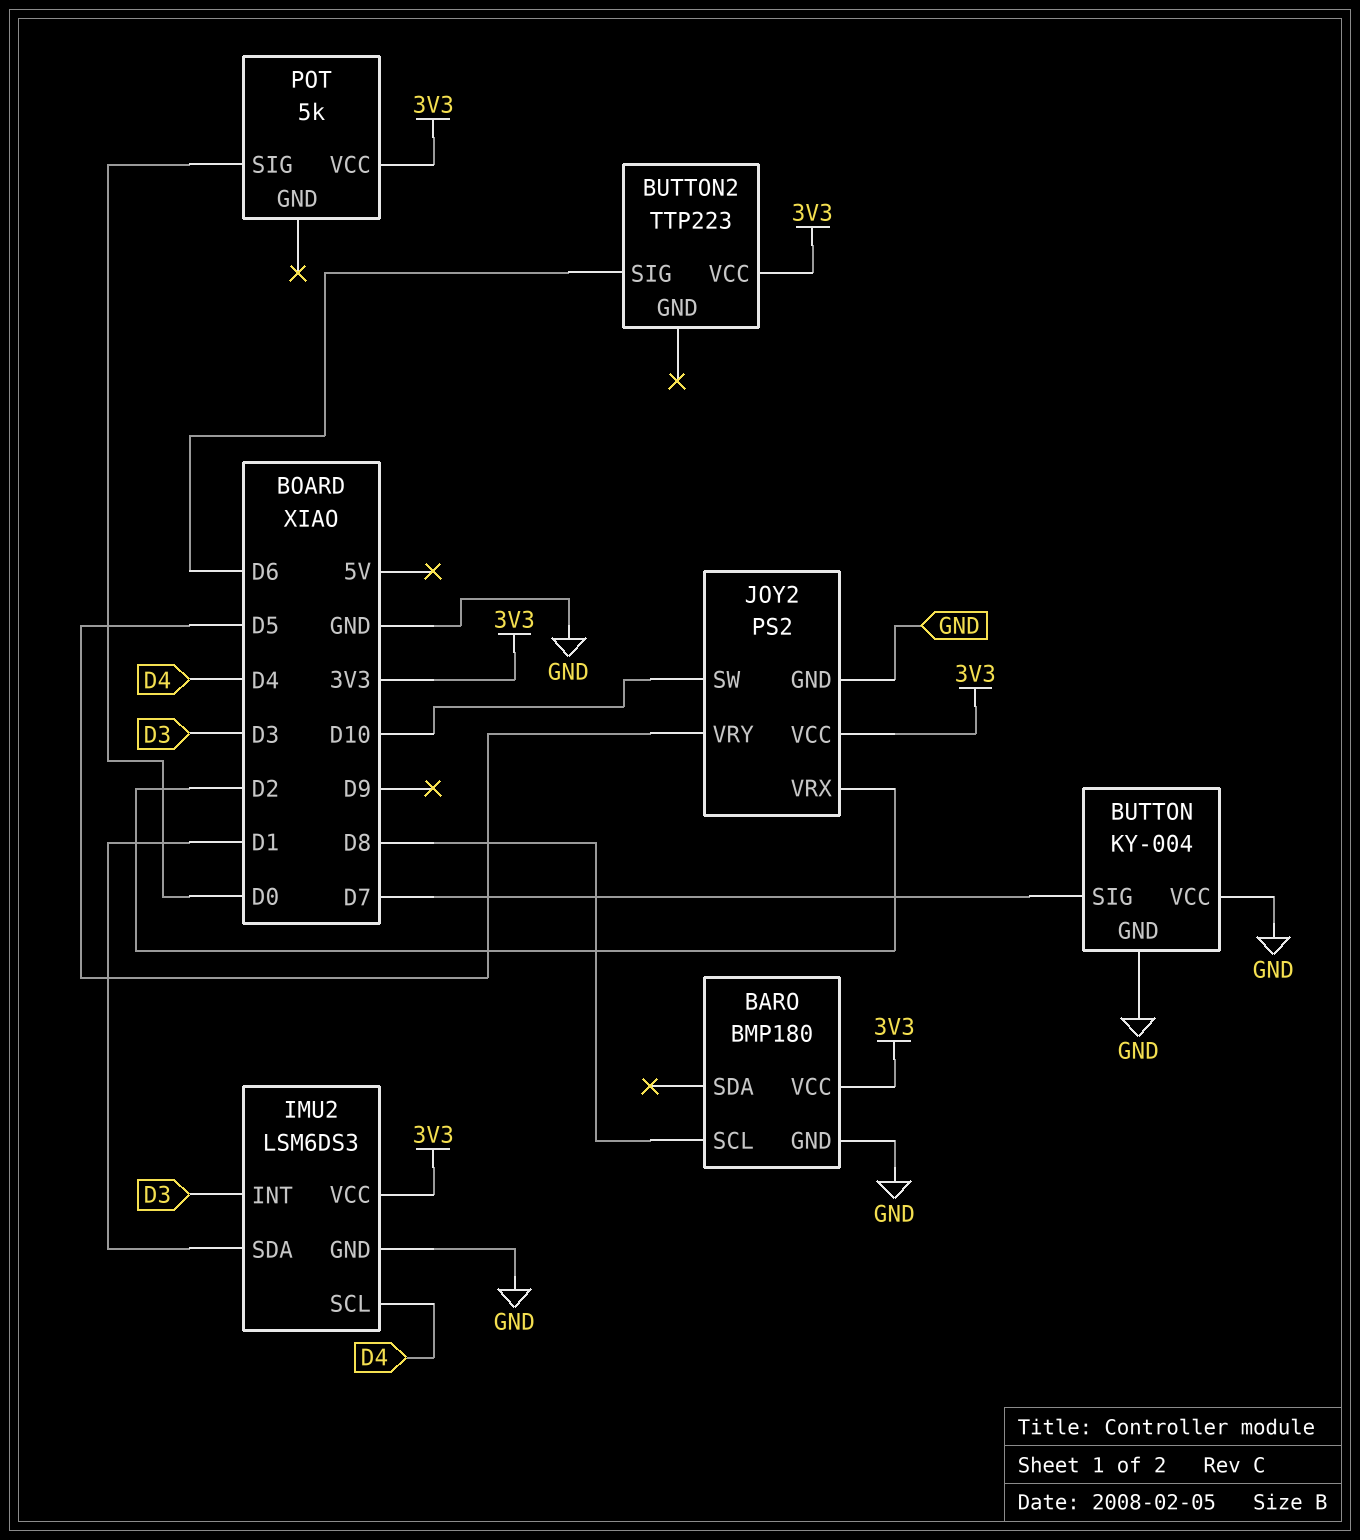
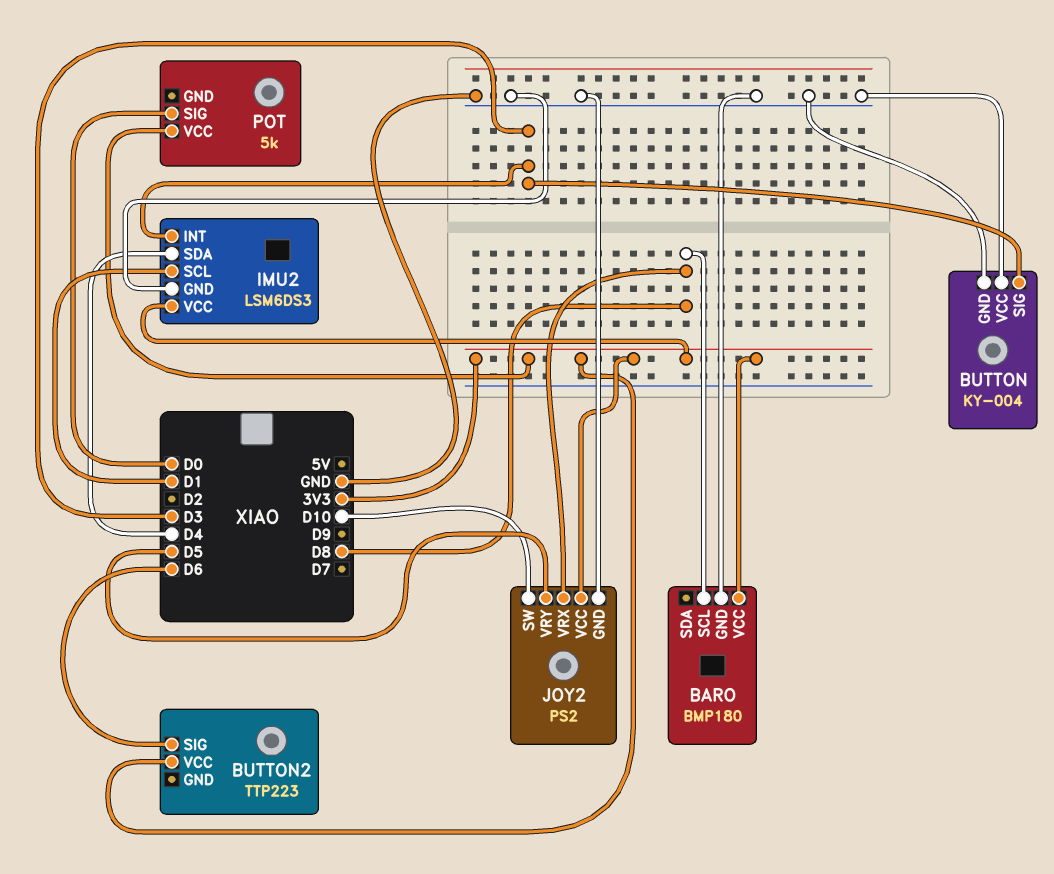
BUTTON pin SIG: D7 -> D3
IMU2 pin SCL: D4 -> D1
IMU2 pin SDA: D1 -> D4
JOY2 pin VRX: D2 -> D8

